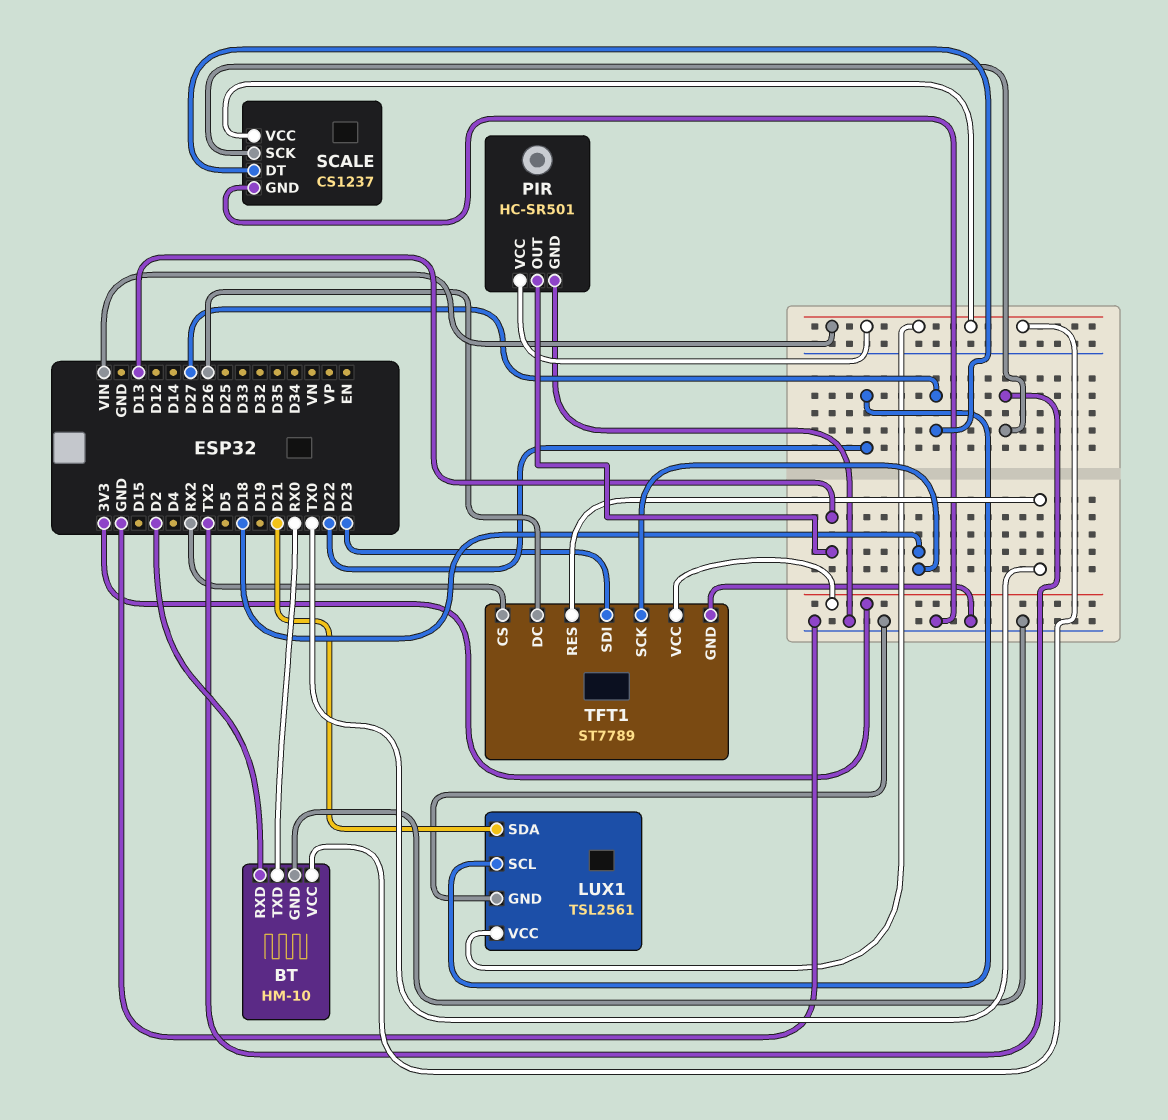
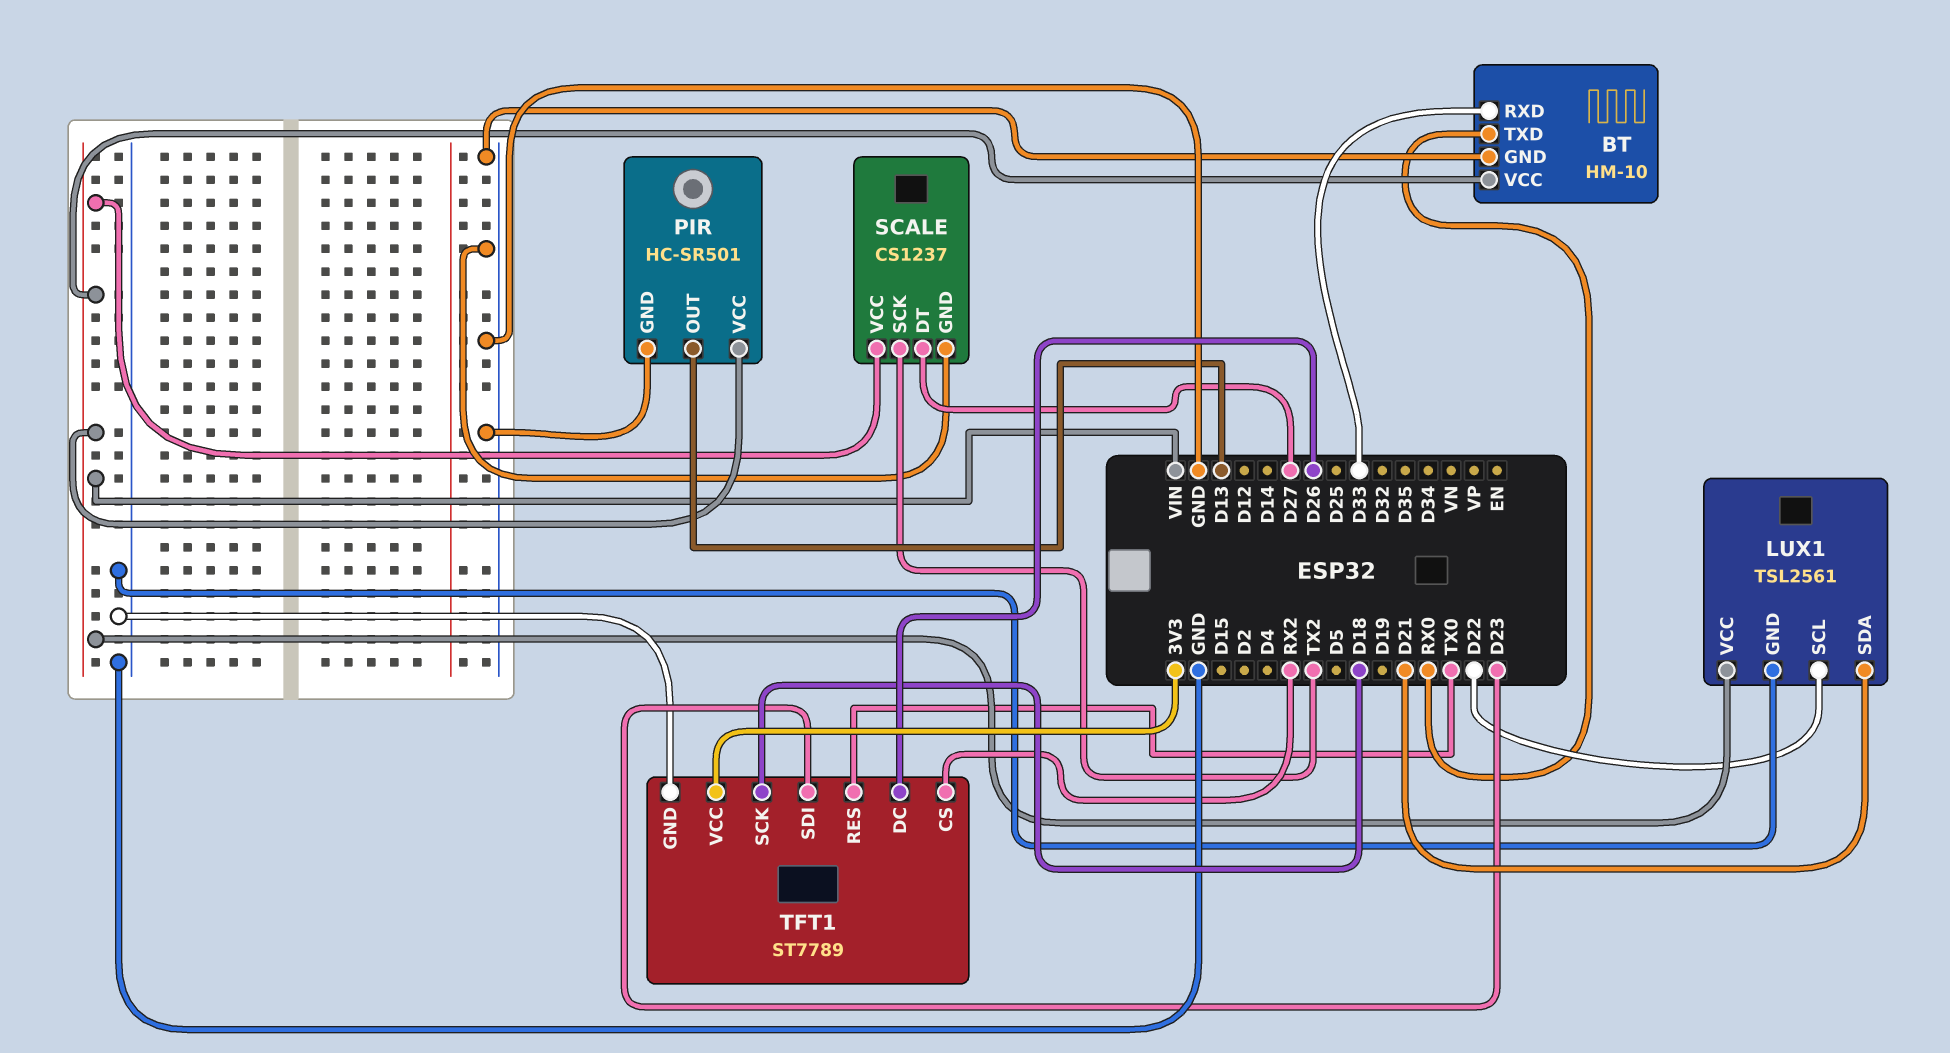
BT pin RXD: D2 -> D33

